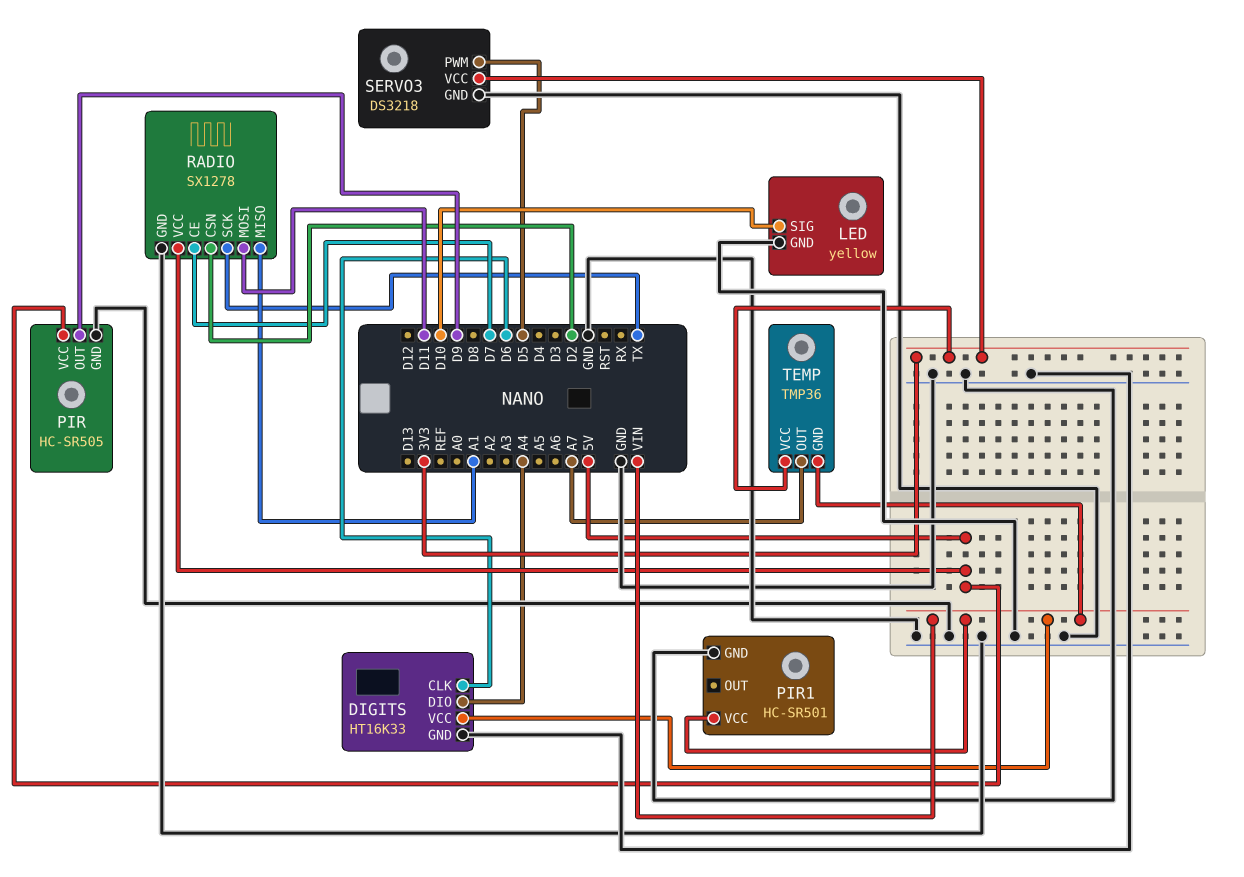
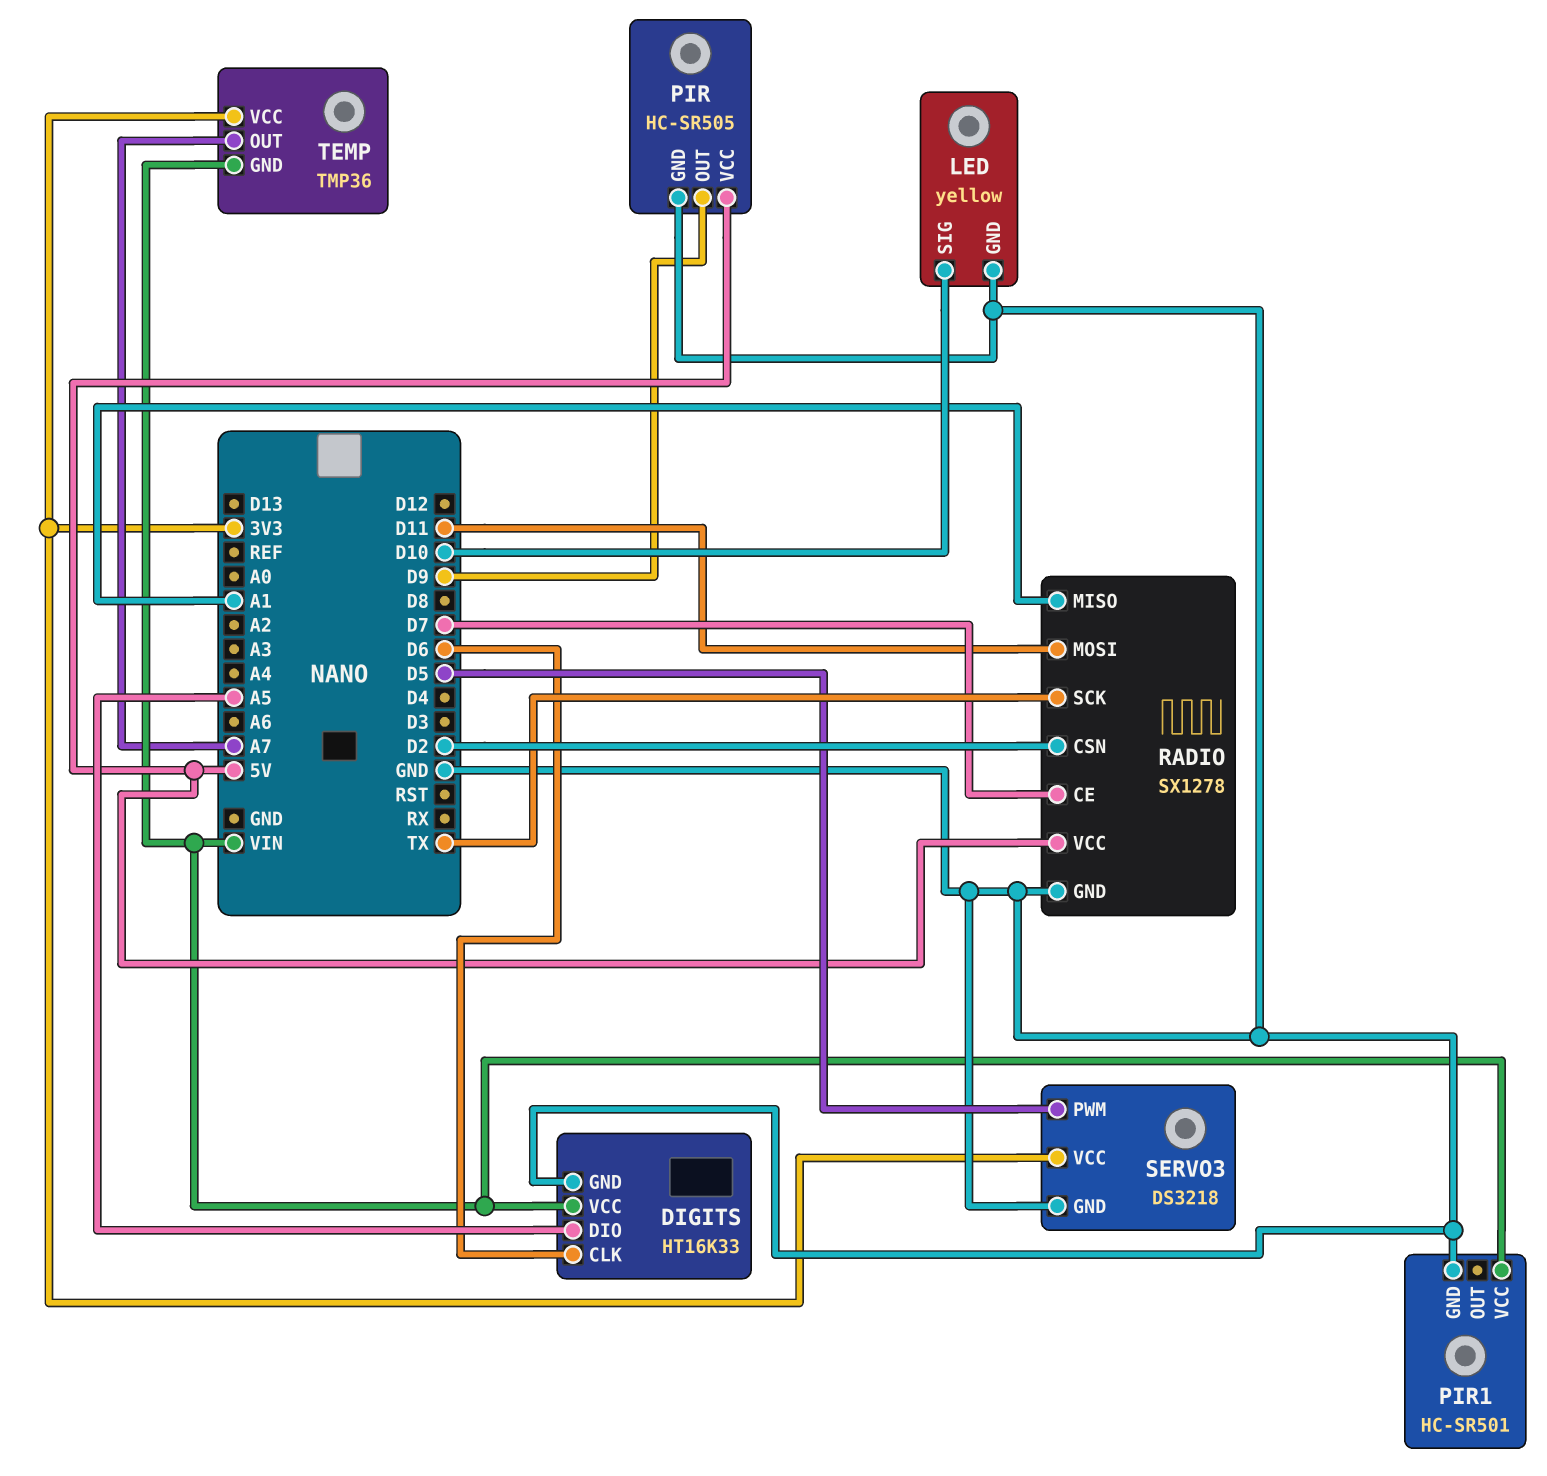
DIGITS pin DIO: A4 -> A5

